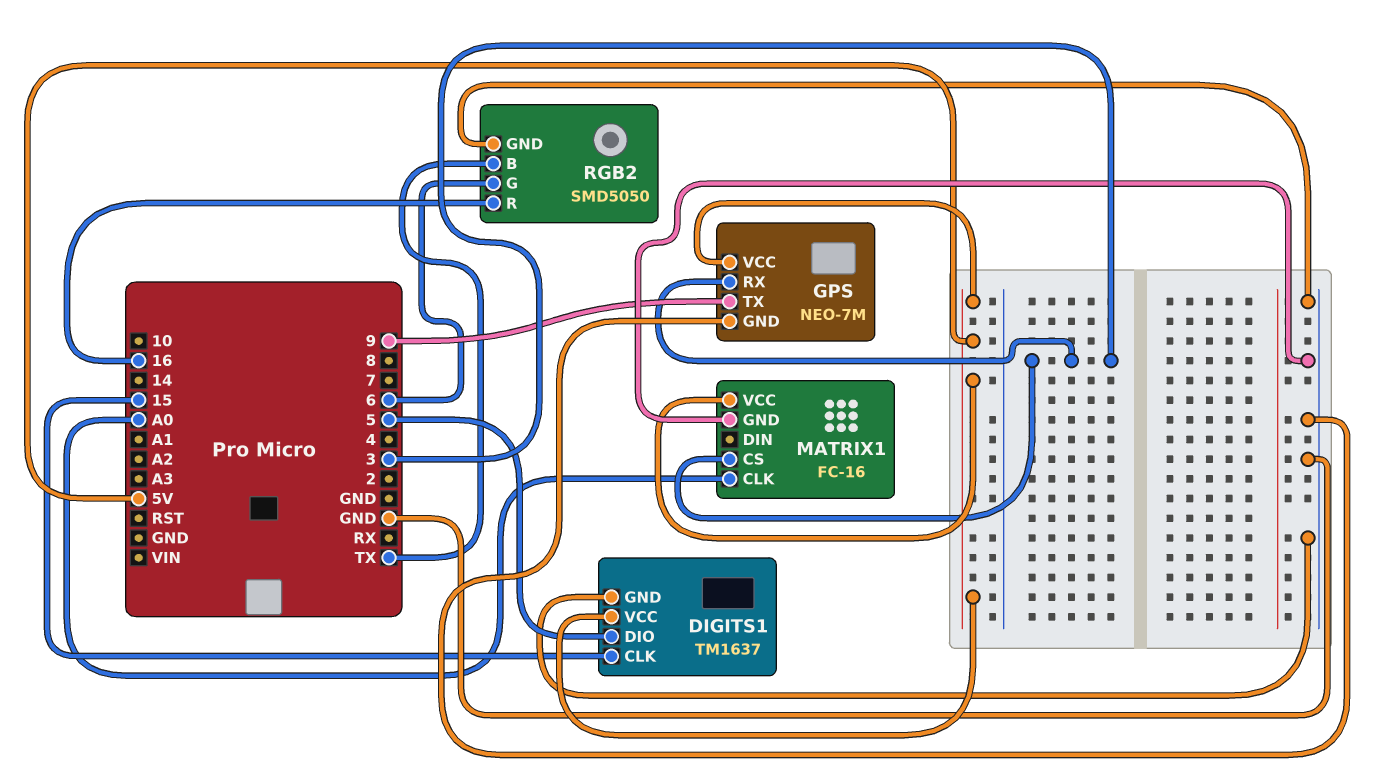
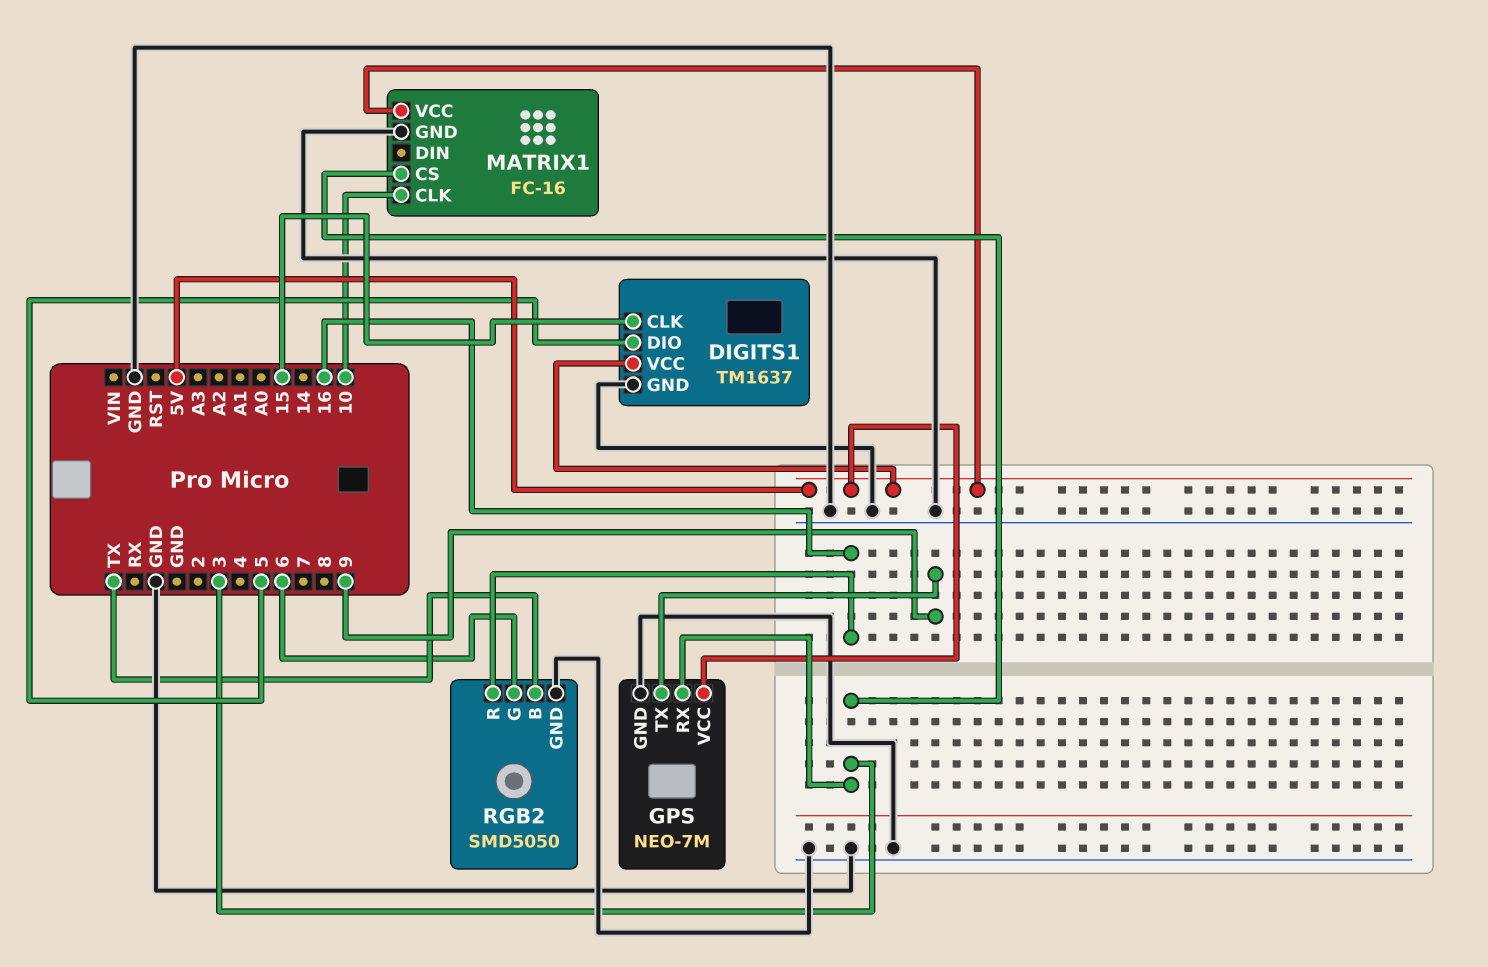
MATRIX1 pin CLK: A0 -> 10

